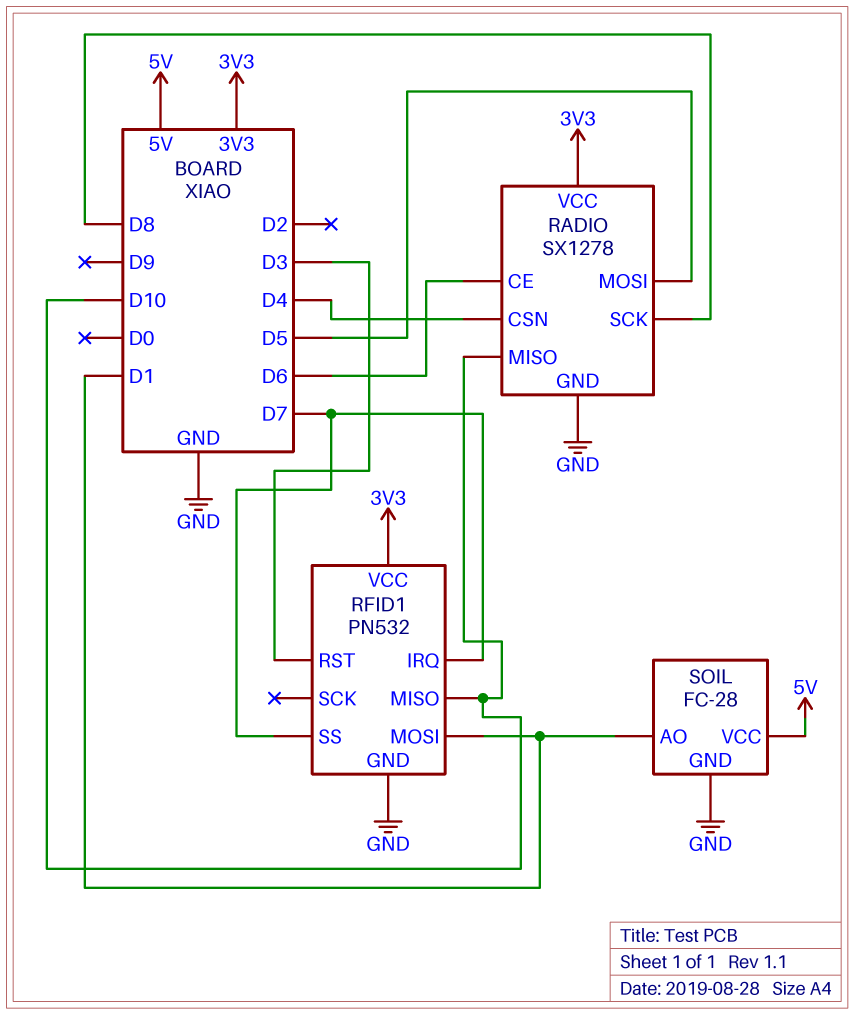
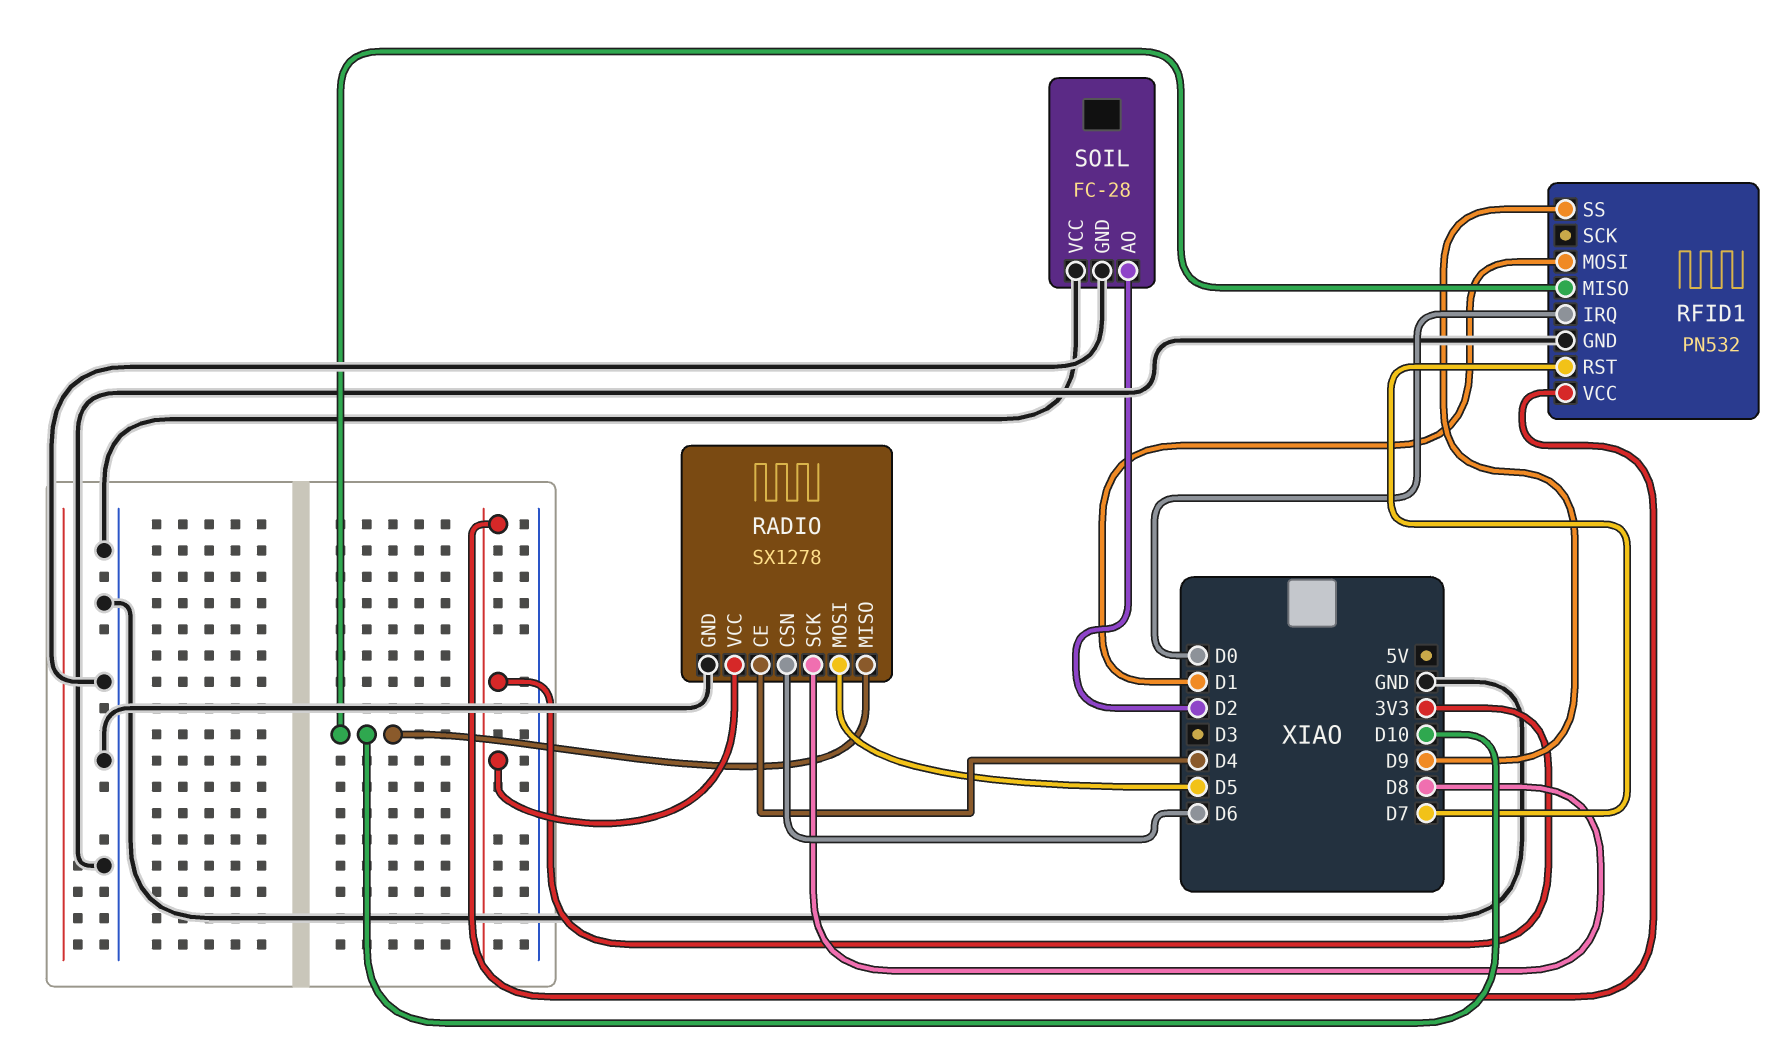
RADIO pin CE: D6 -> D4
RADIO pin CSN: D4 -> D6
RFID1 pin IRQ: D7 -> D0
RFID1 pin RST: D3 -> D7
RFID1 pin SS: D7 -> D9
SOIL pin AO: D1 -> D2
SOIL pin VCC: 5V -> GND

